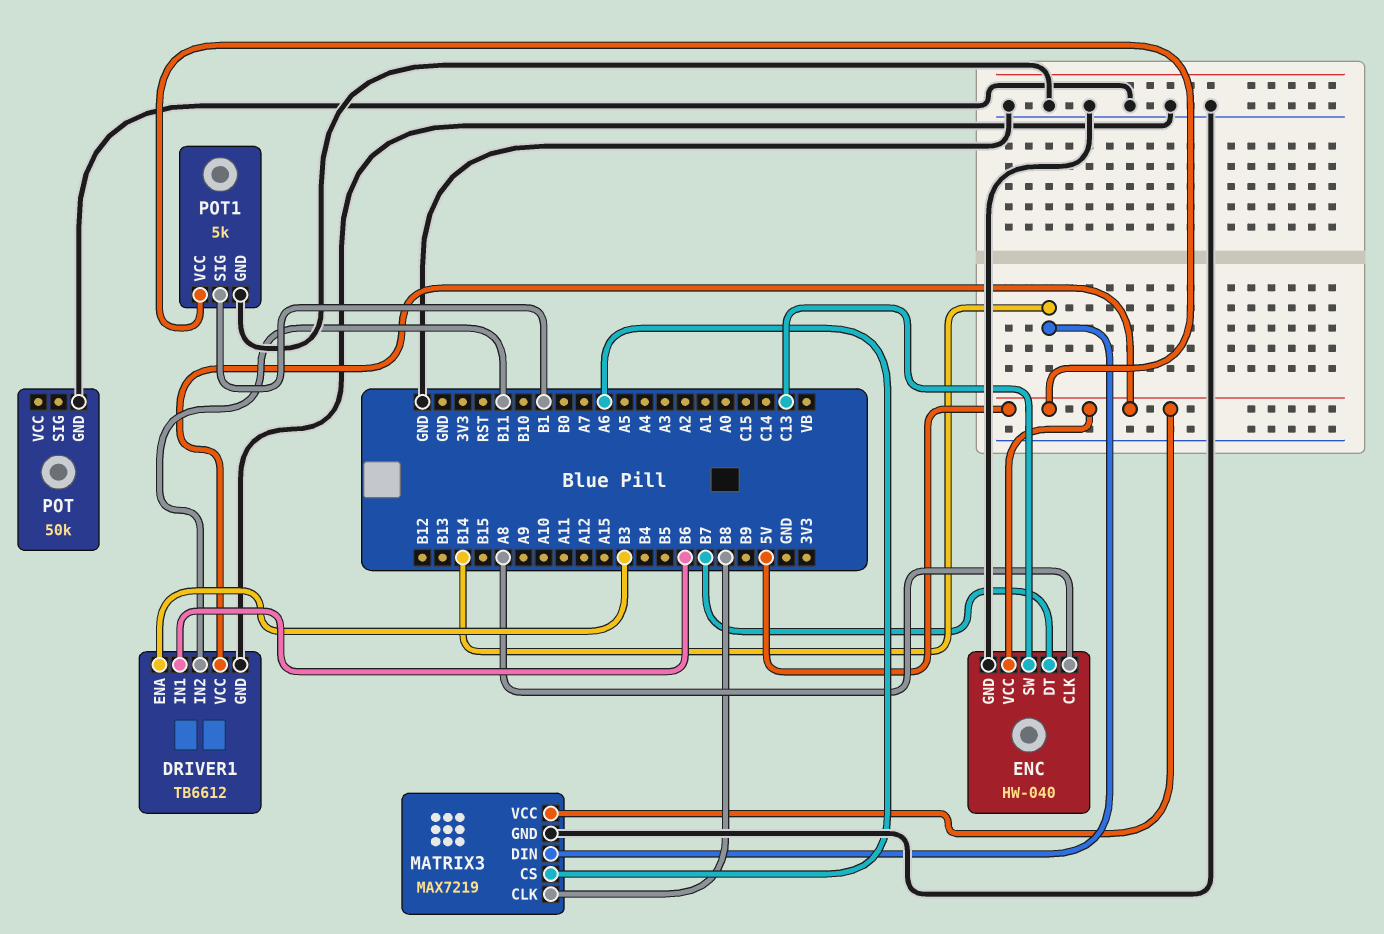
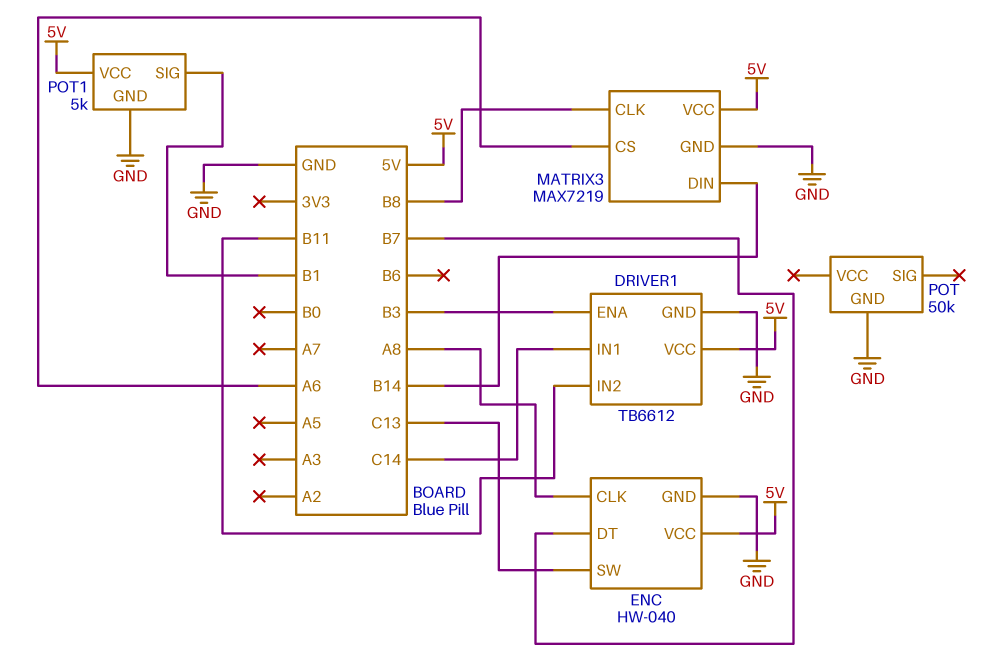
DRIVER1 pin IN1: B6 -> C14

